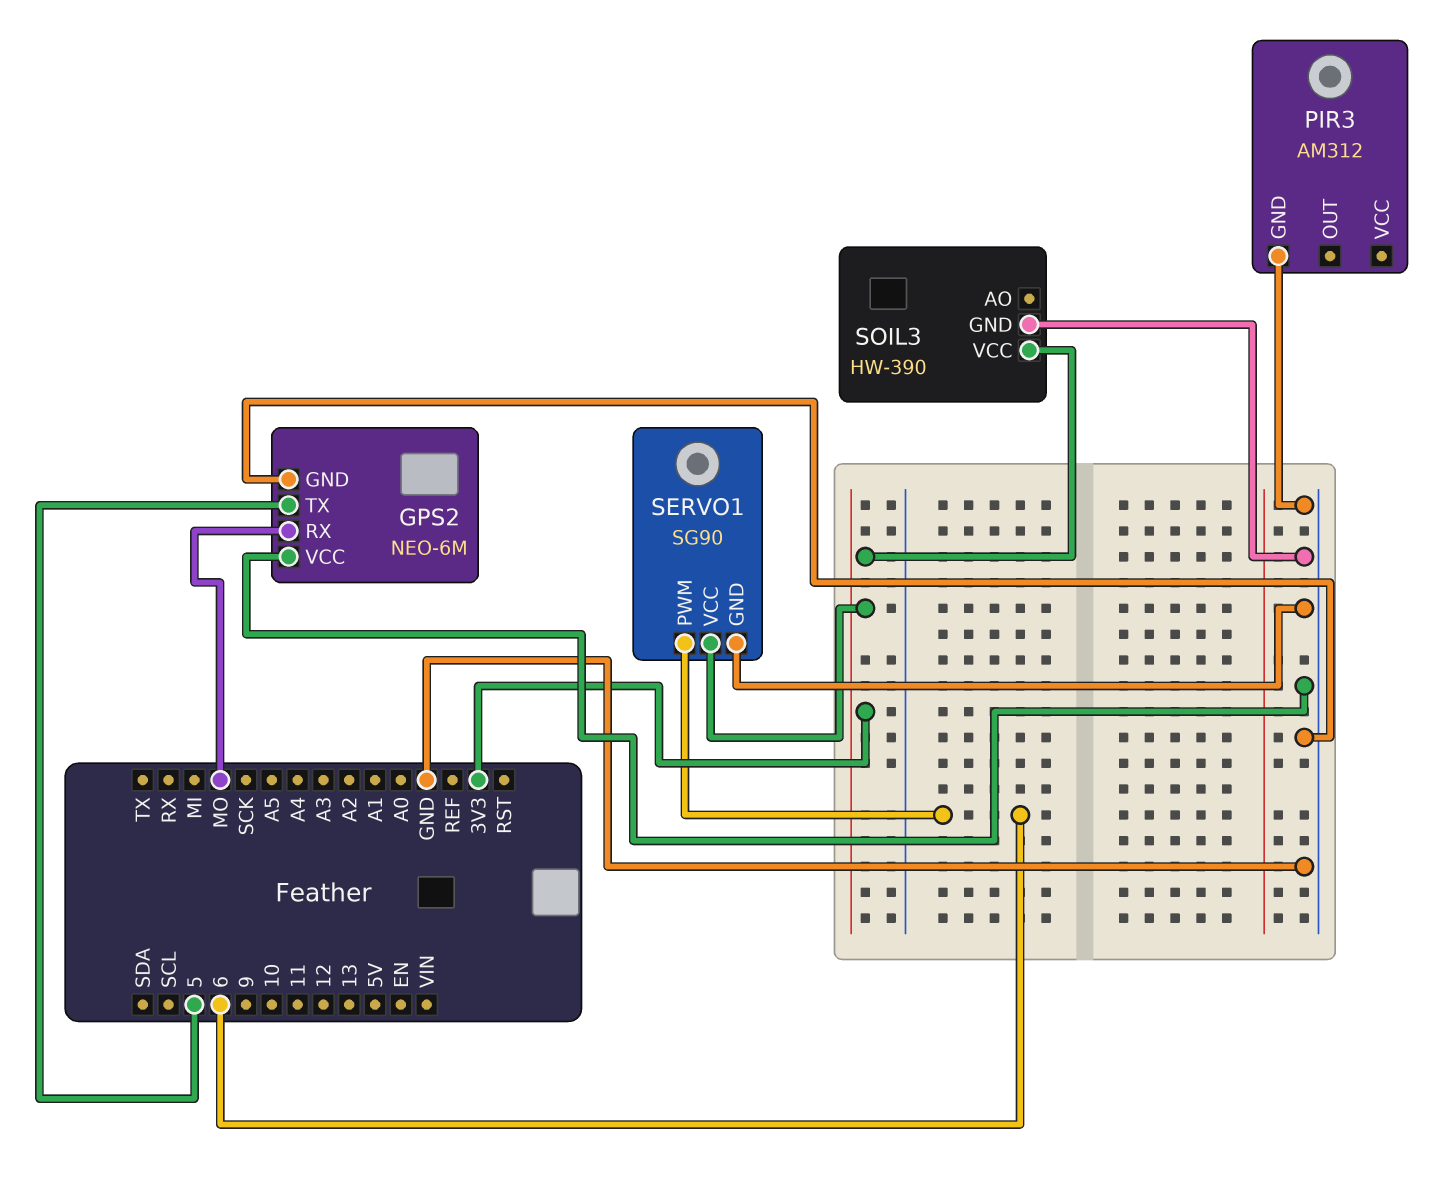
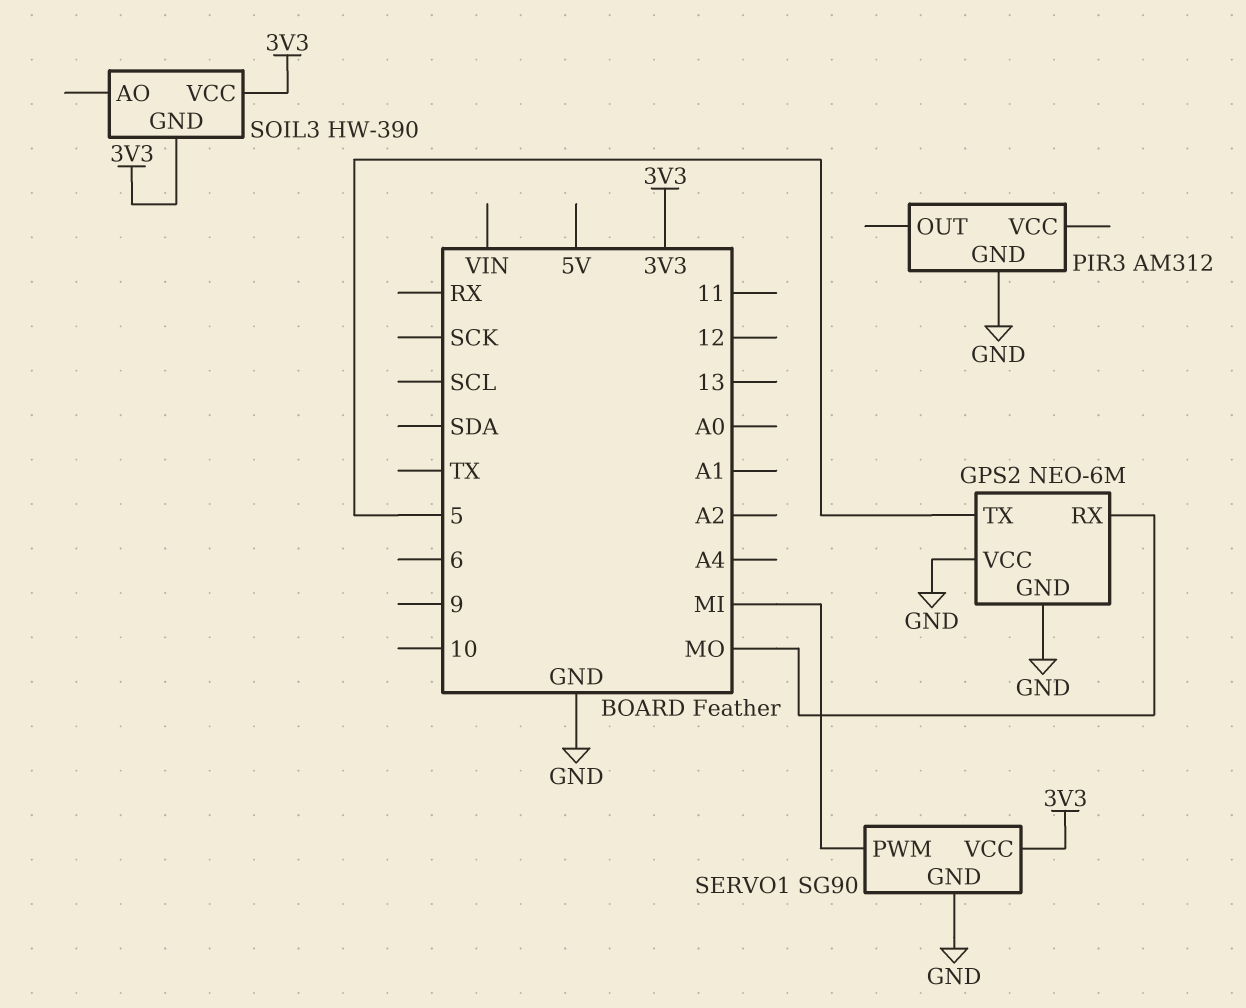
SERVO1 pin PWM: 6 -> MI
SOIL3 pin GND: GND -> 3V3

